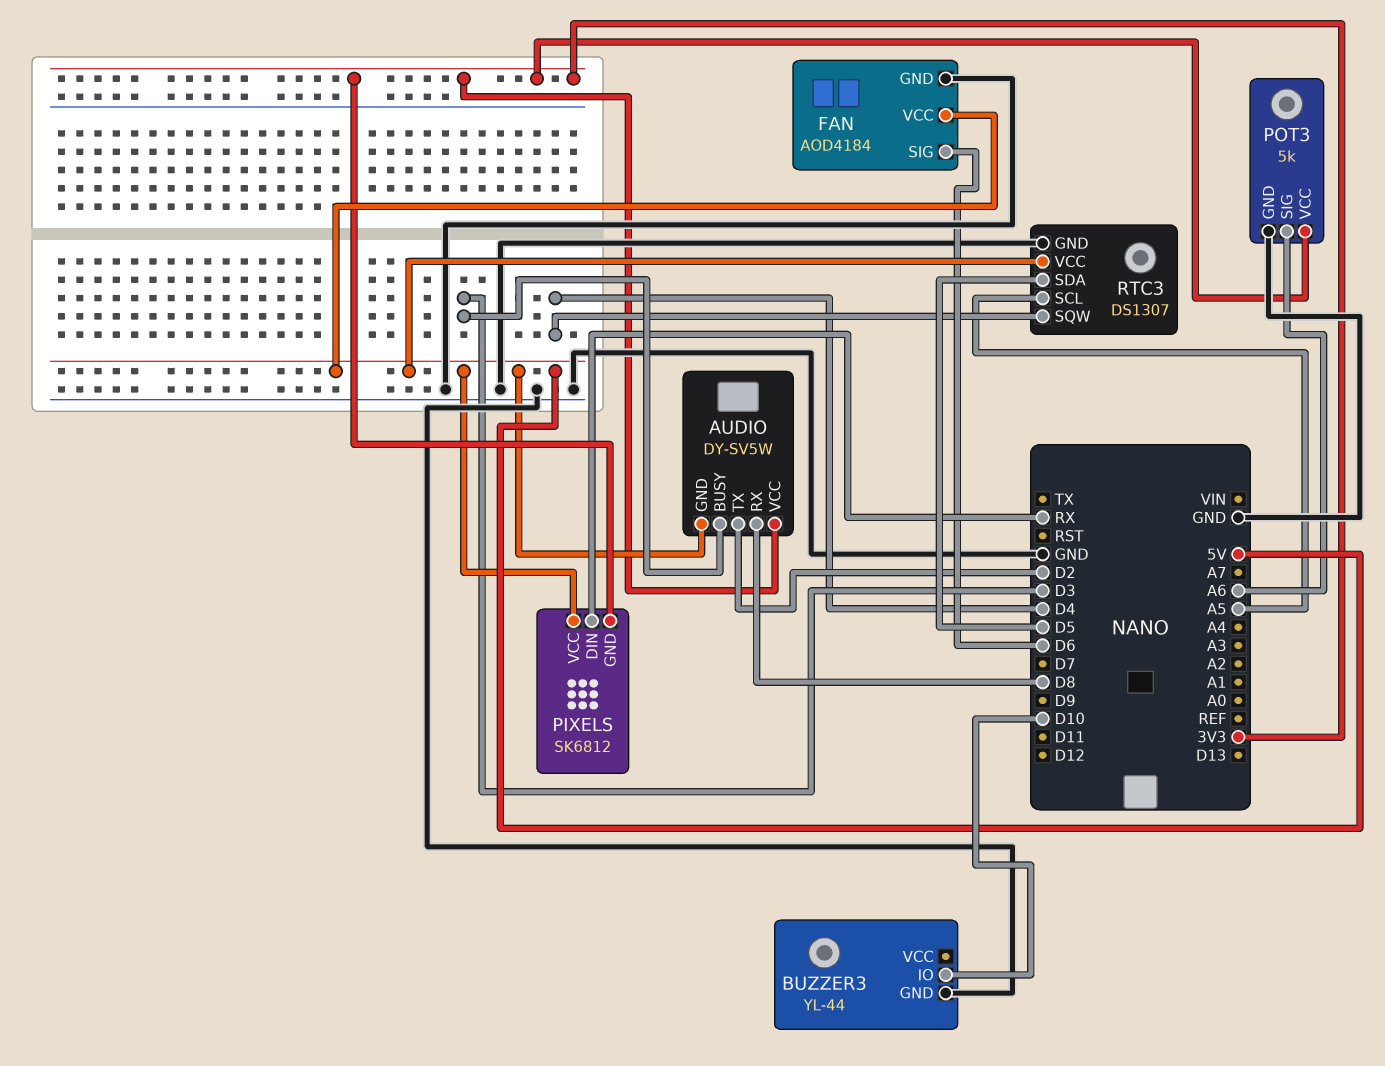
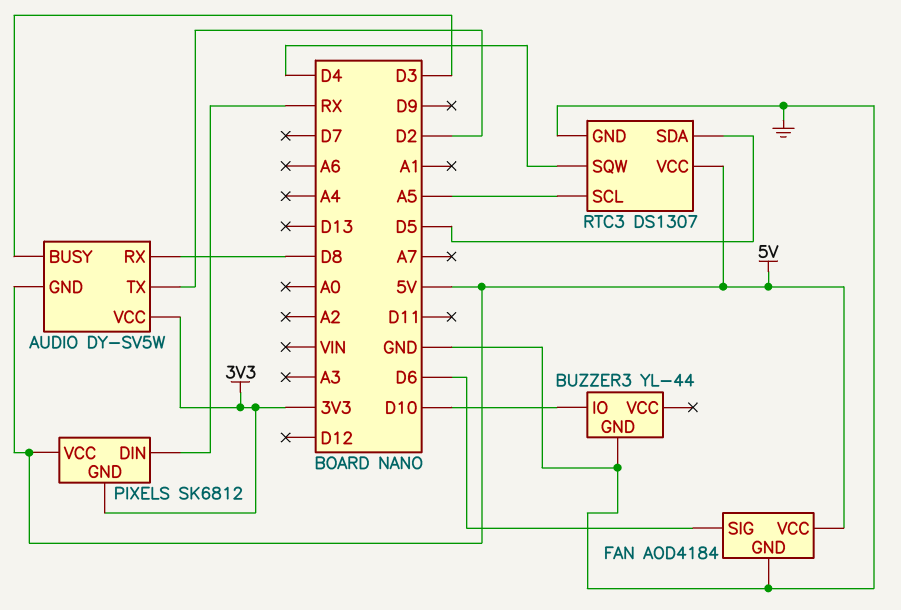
POT3: 5k -> none
POT3 pin GND: GND -> none
POT3 pin SIG: A6 -> none
POT3 pin VCC: 3V3 -> none

